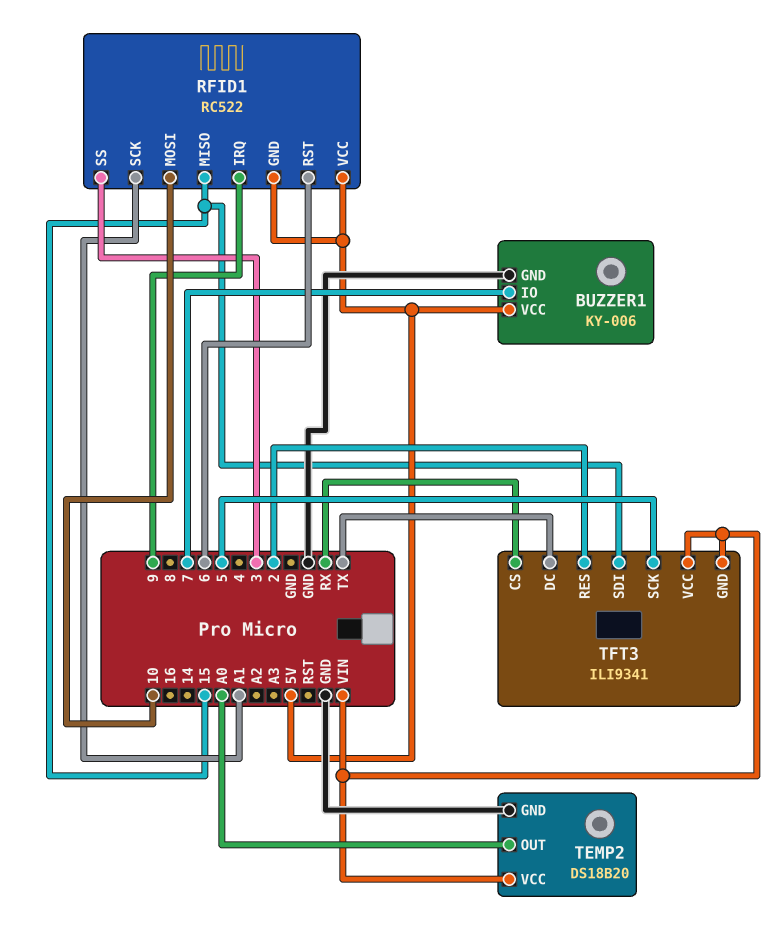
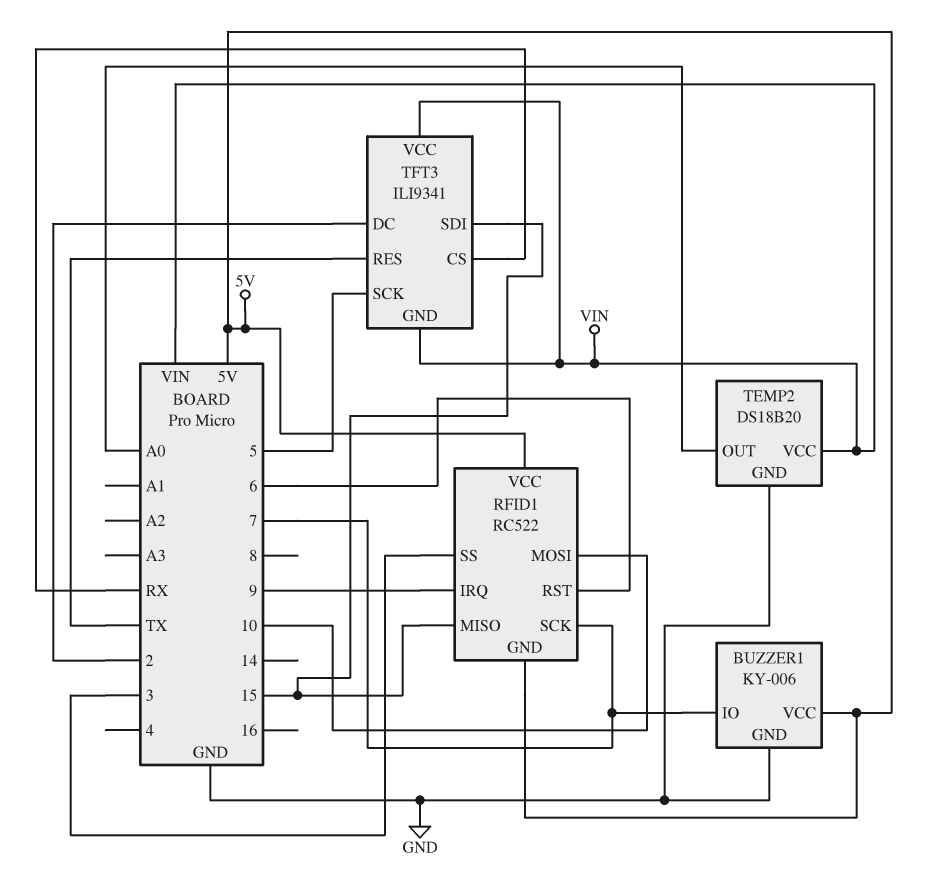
RFID1 pin SCK: A1 -> 7
TFT3 pin DC: TX -> 2
TFT3 pin RES: 2 -> TX

